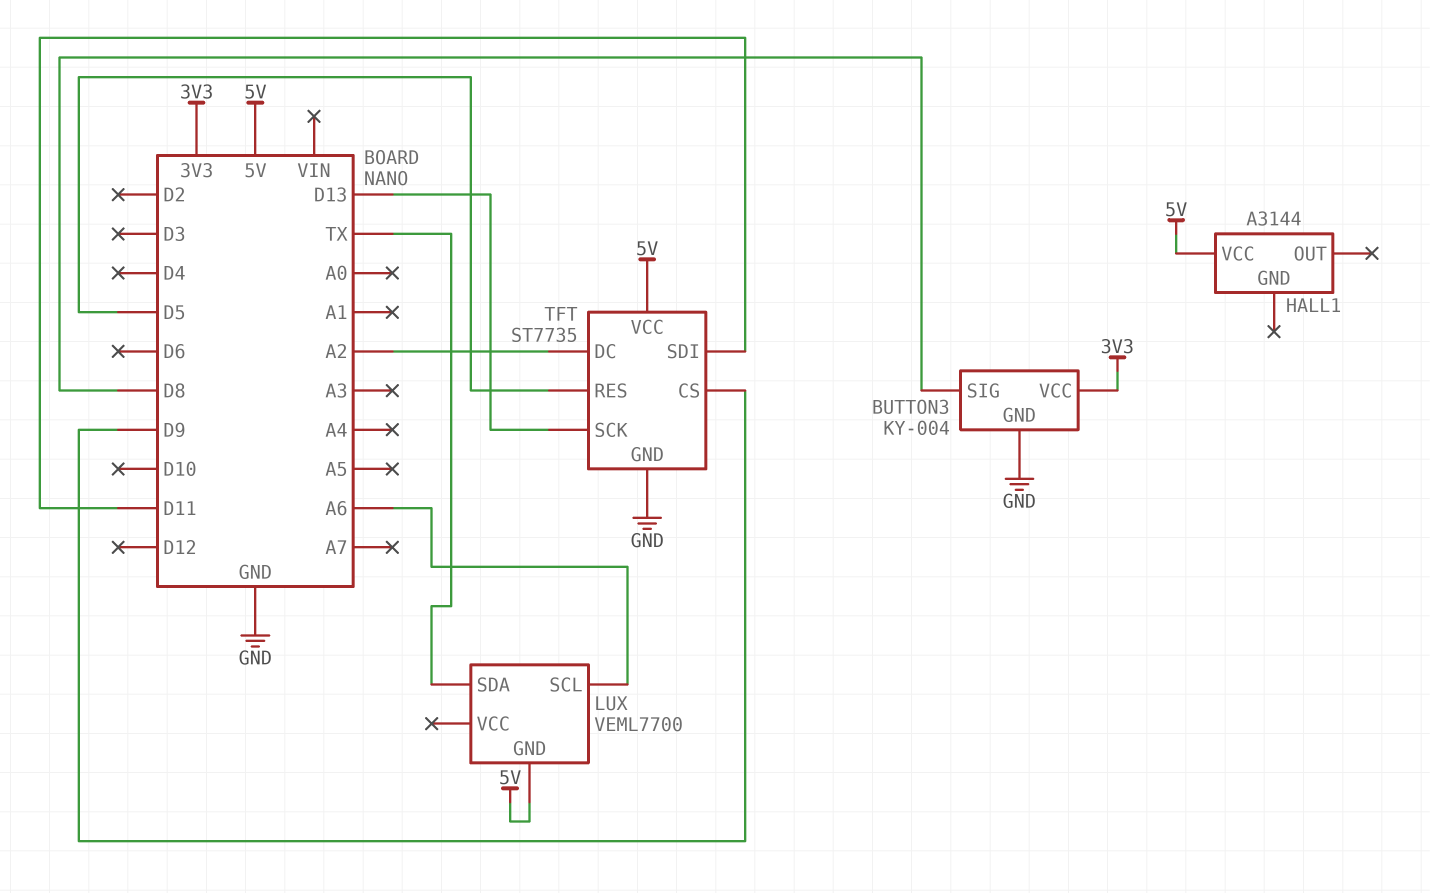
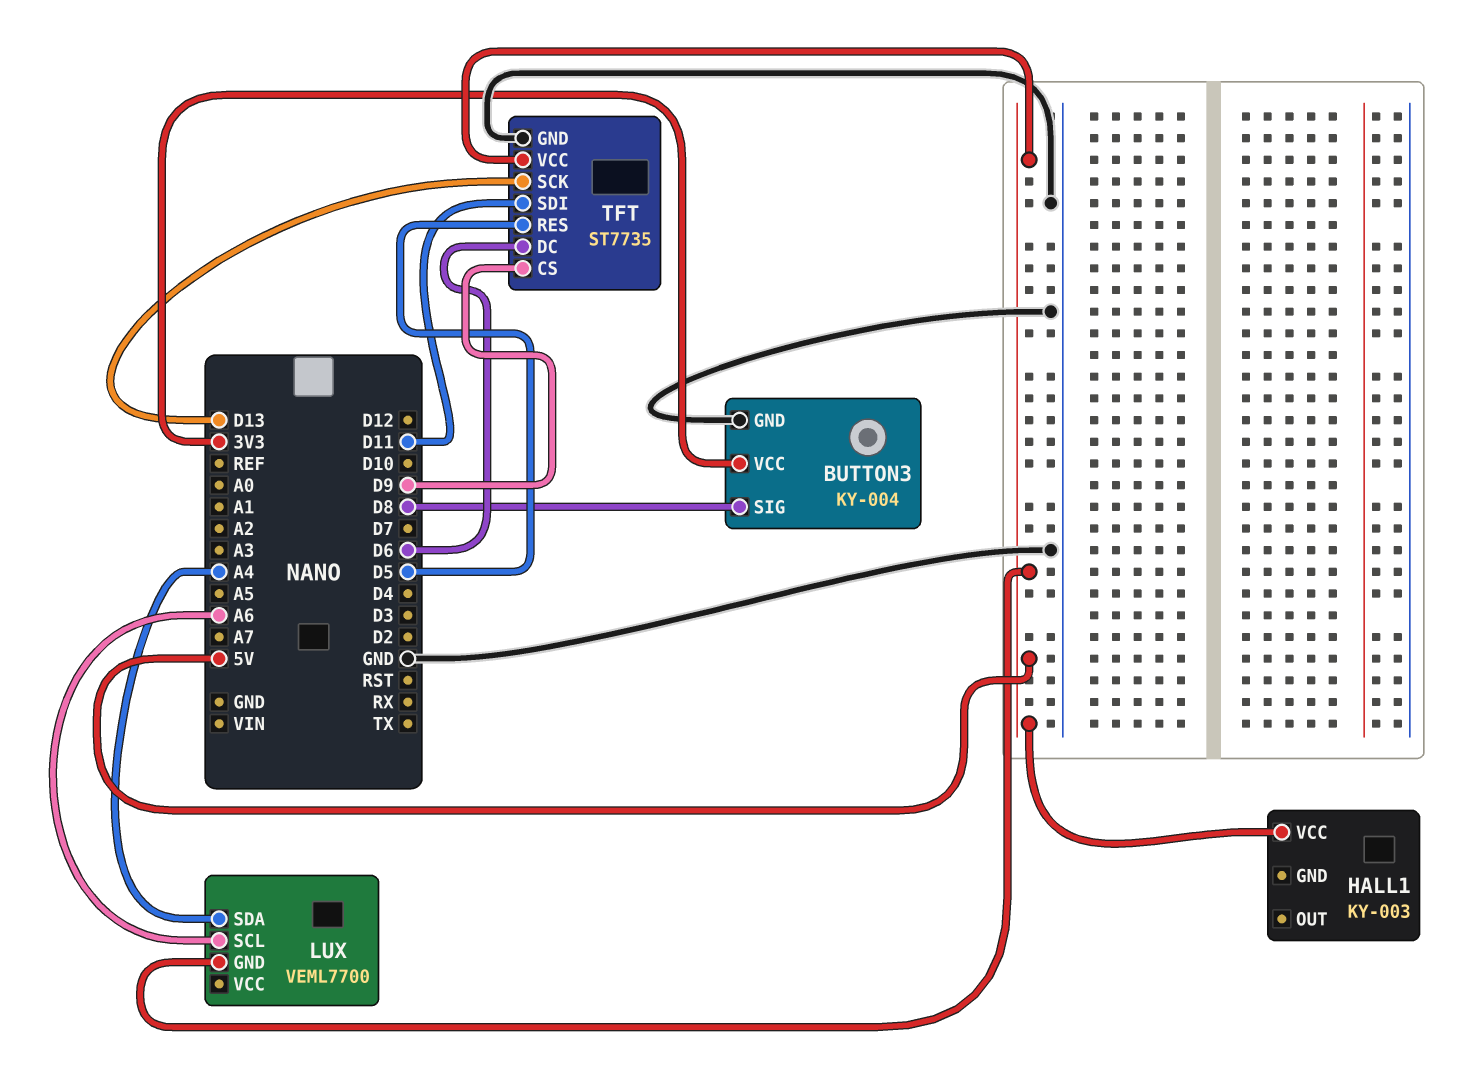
HALL1: A3144 -> KY-003
LUX pin SDA: TX -> A4
TFT pin DC: A2 -> D6

